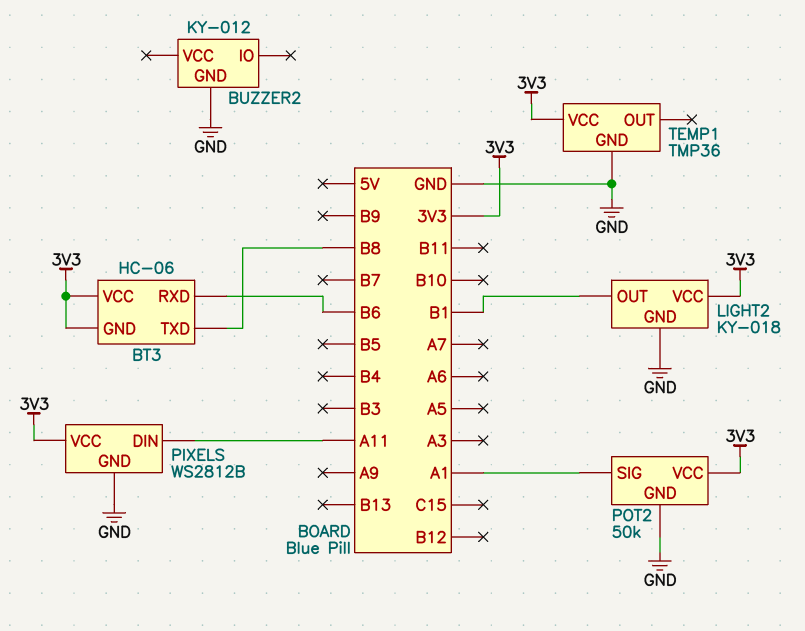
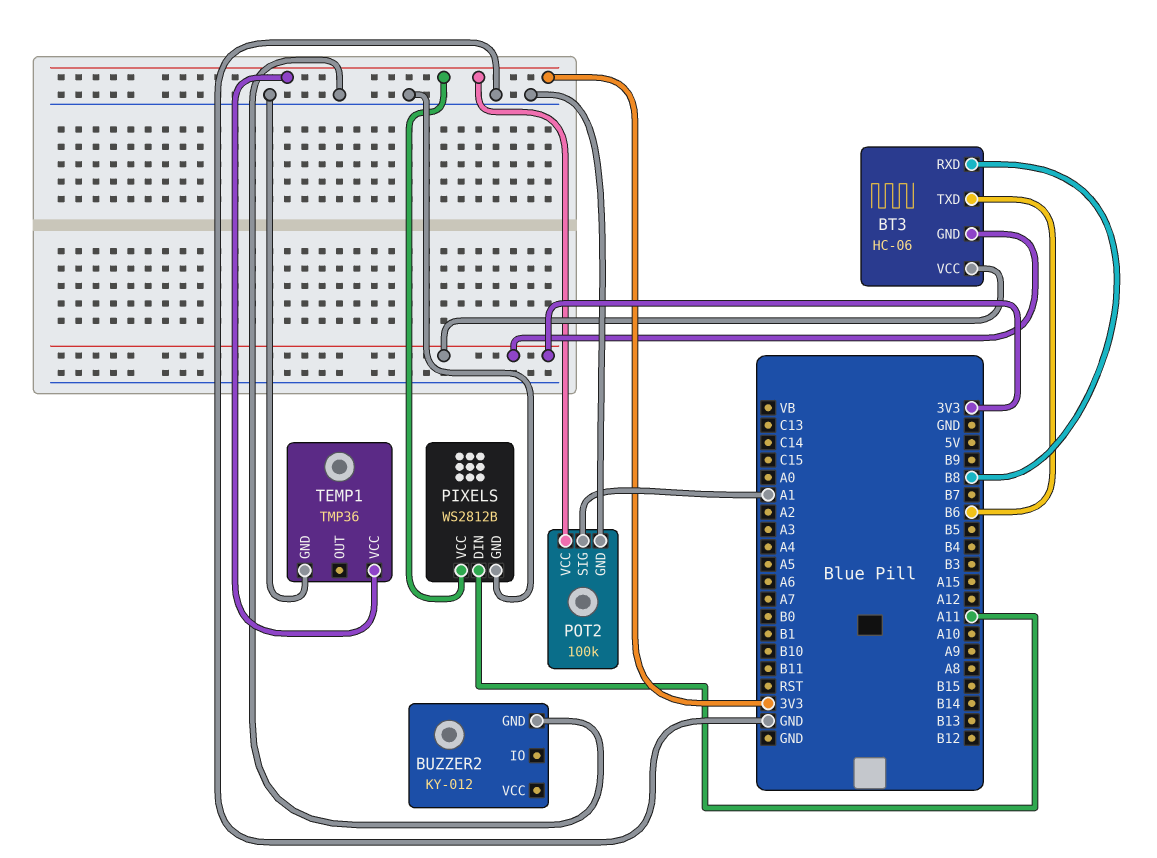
BT3 pin RXD: B6 -> B8
BT3 pin TXD: B8 -> B6
LIGHT2: KY-018 -> none
LIGHT2 pin GND: GND -> none
LIGHT2 pin OUT: B1 -> none
LIGHT2 pin VCC: 3V3 -> none
POT2: 50k -> 100k

